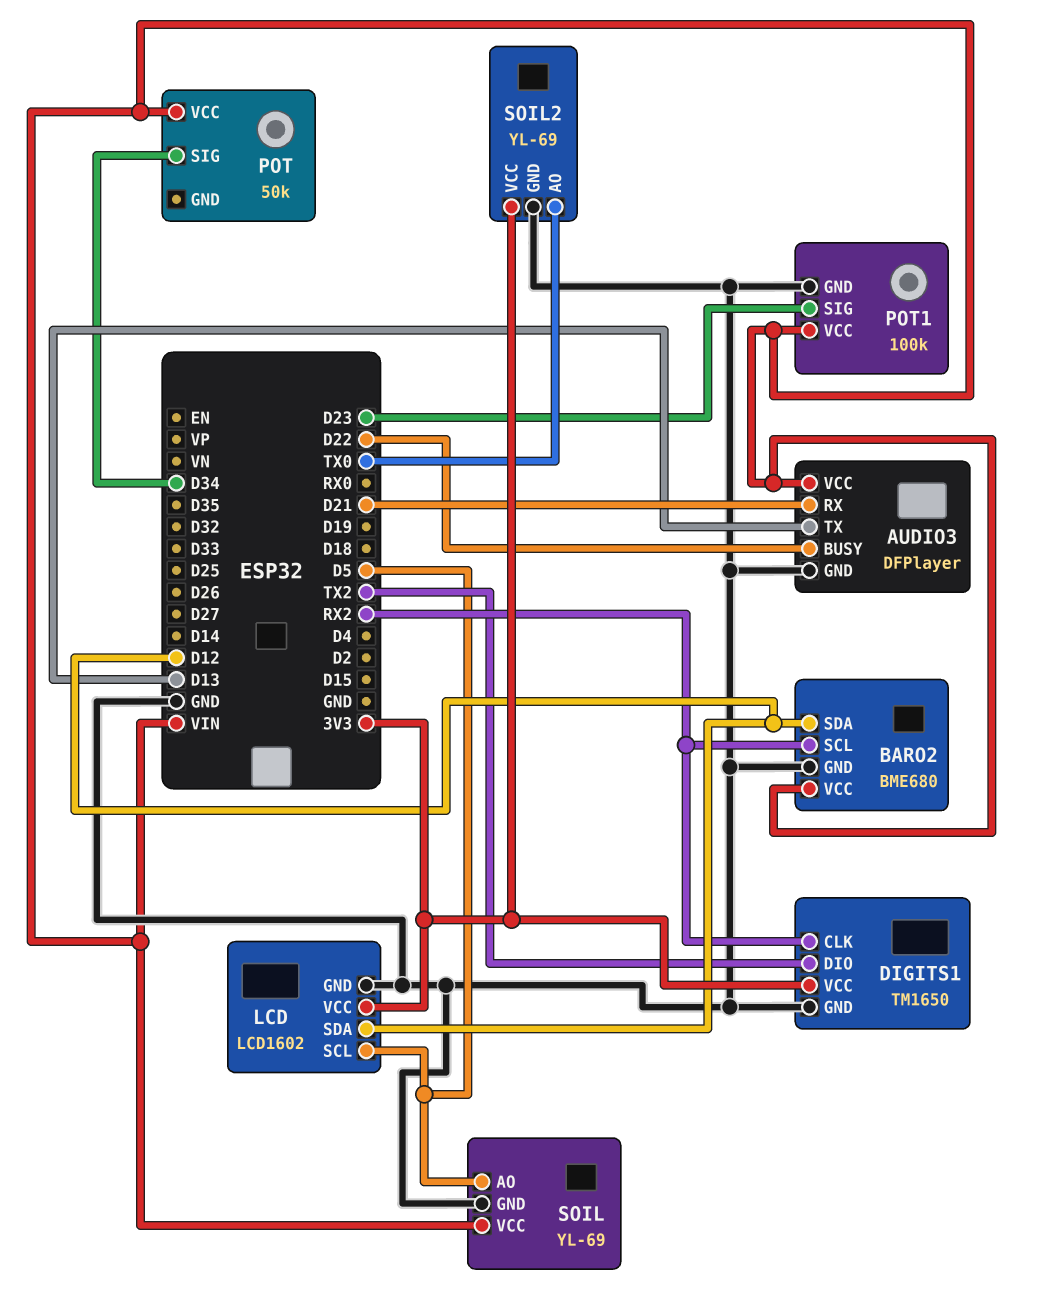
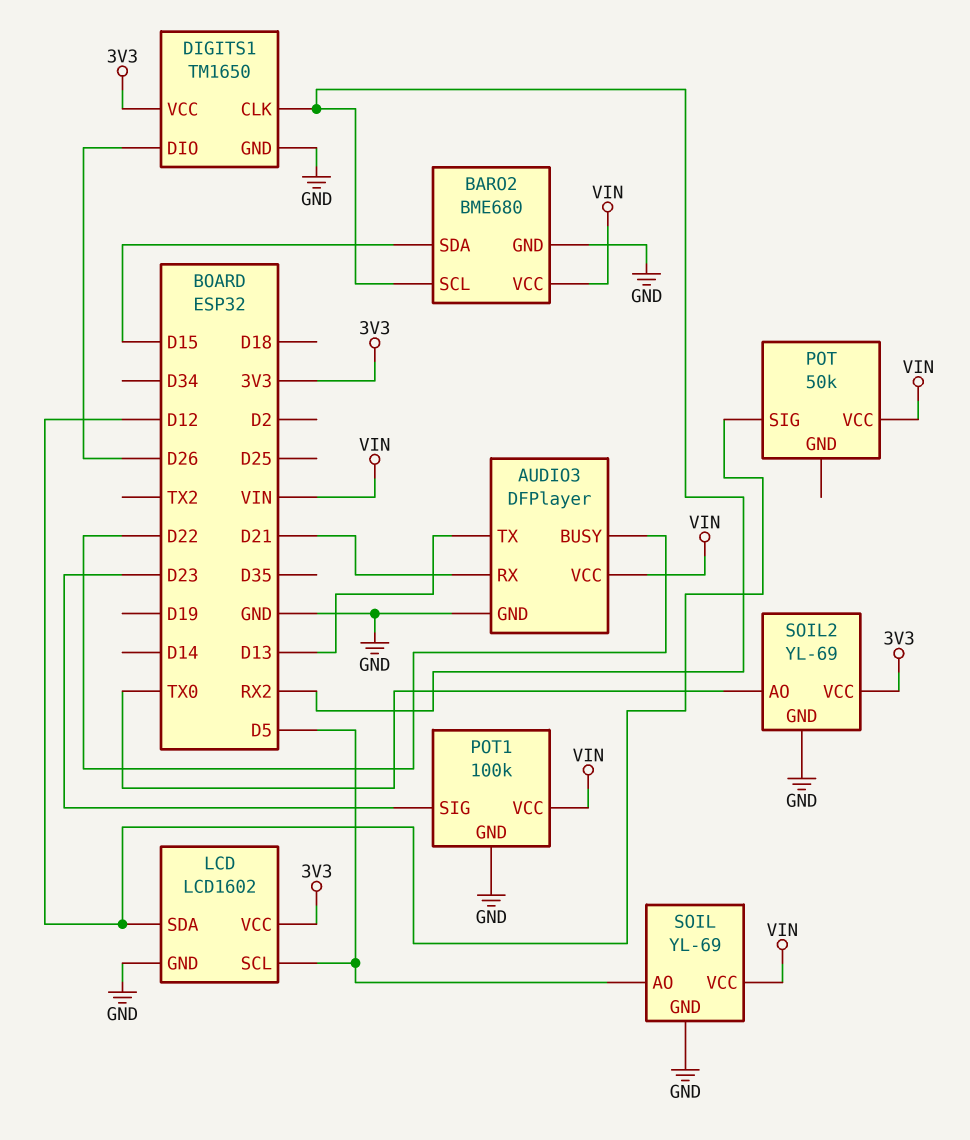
BARO2 pin SDA: D12 -> D15
DIGITS1 pin DIO: TX2 -> D26
POT pin SIG: D34 -> D12

